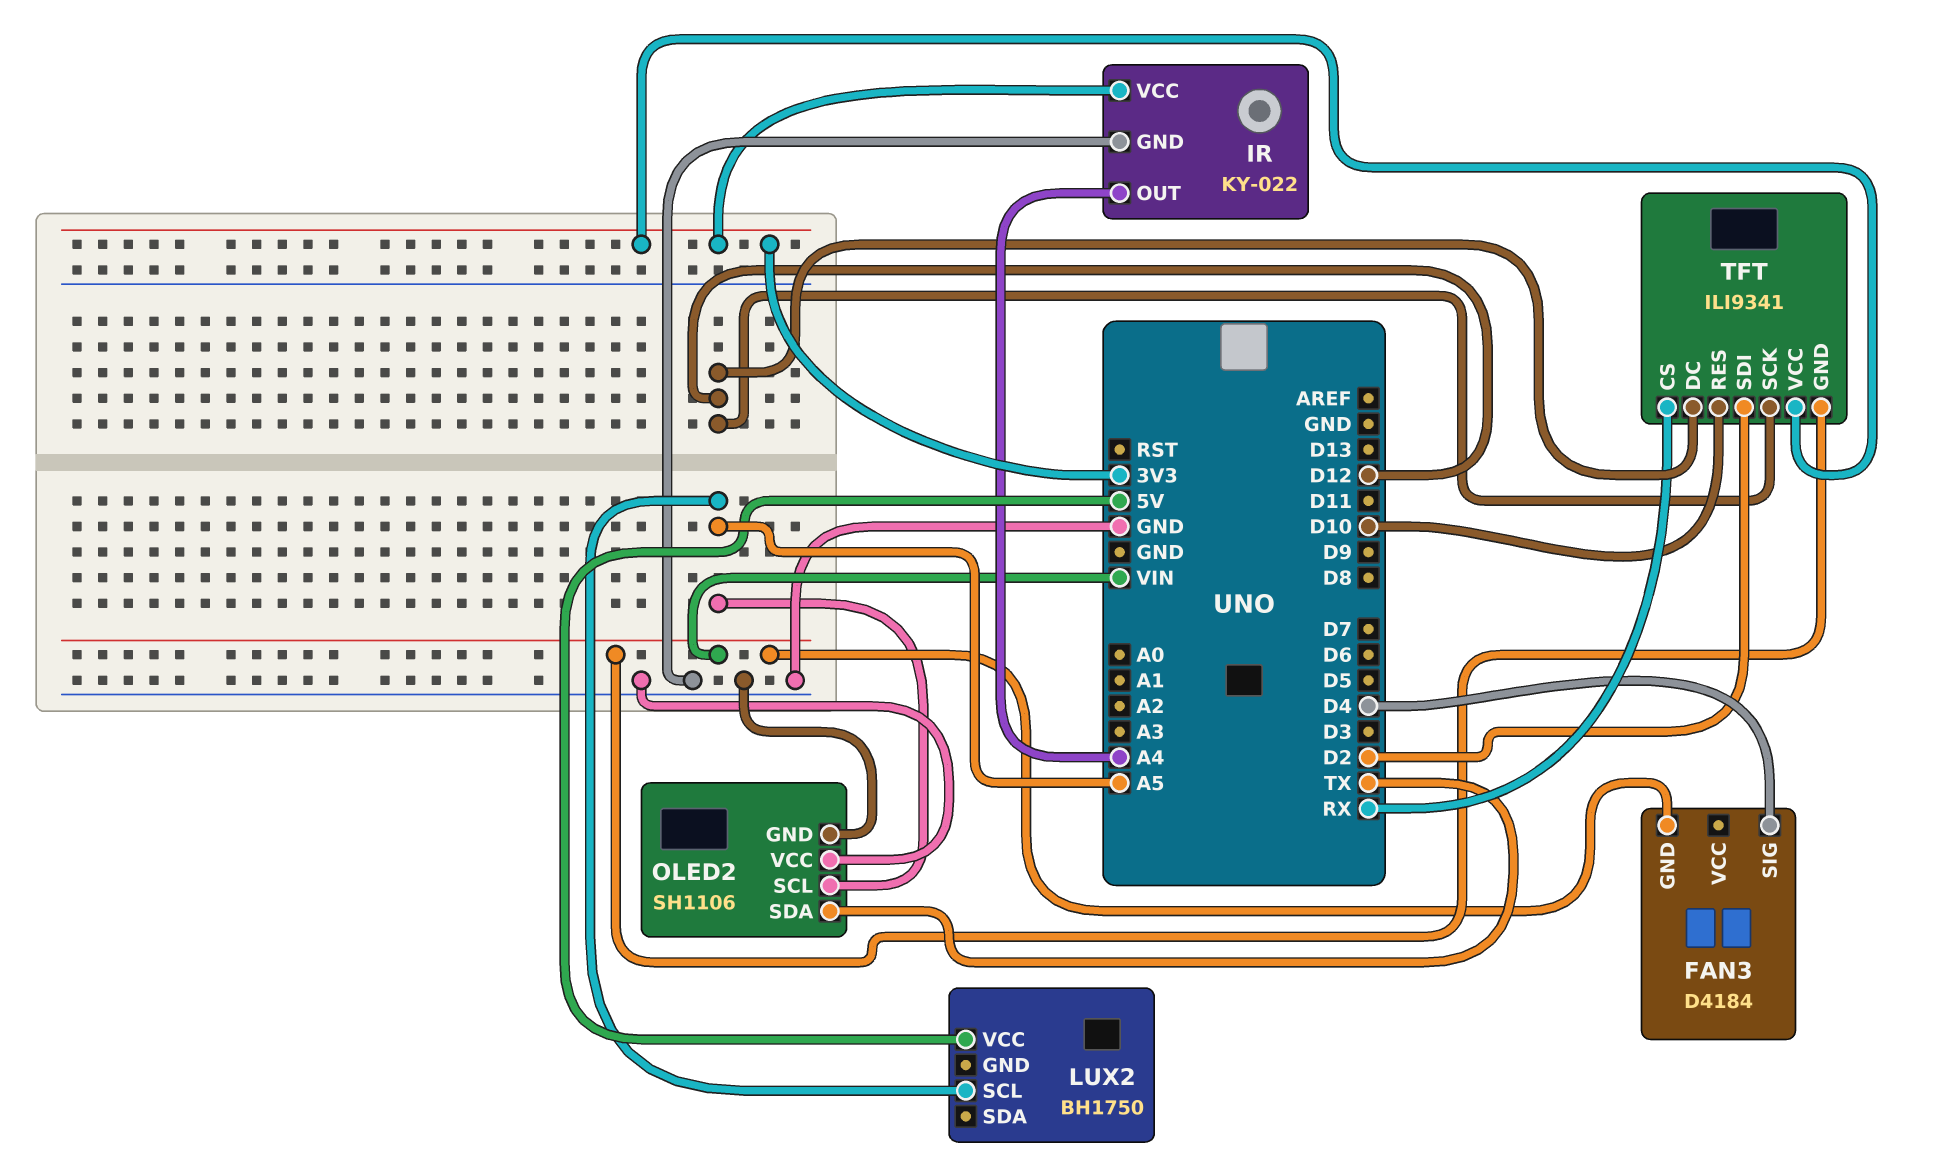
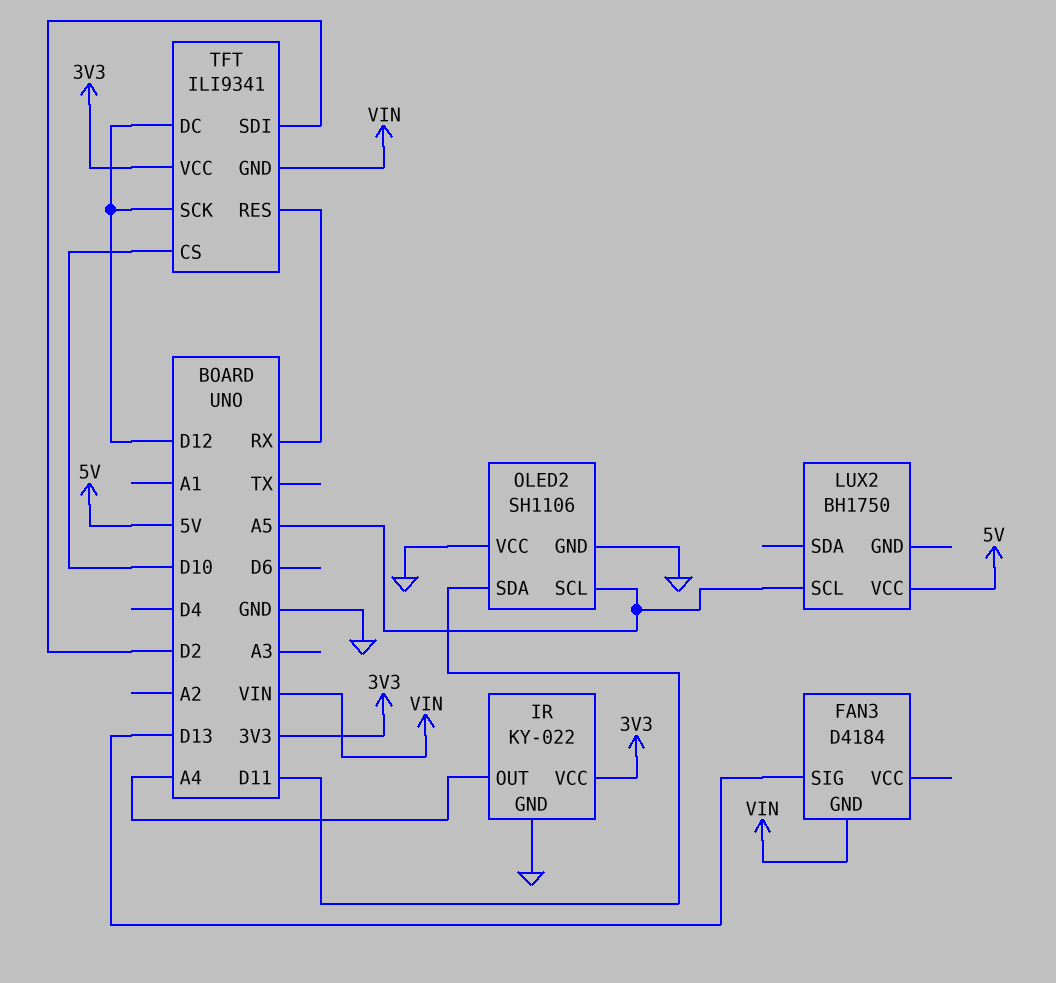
FAN3 pin SIG: D4 -> D13
OLED2 pin SDA: TX -> D11
TFT pin CS: RX -> D10
TFT pin RES: D10 -> RX

